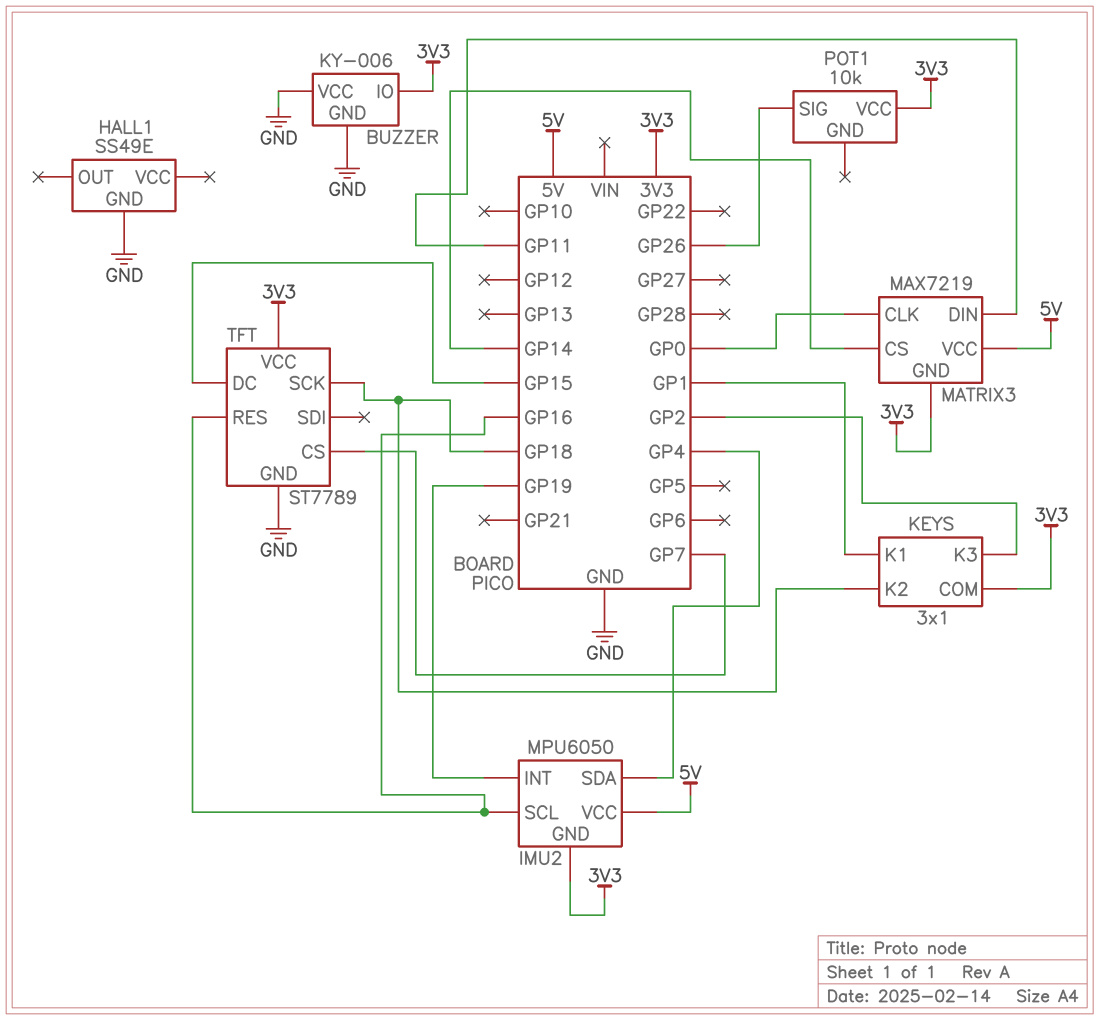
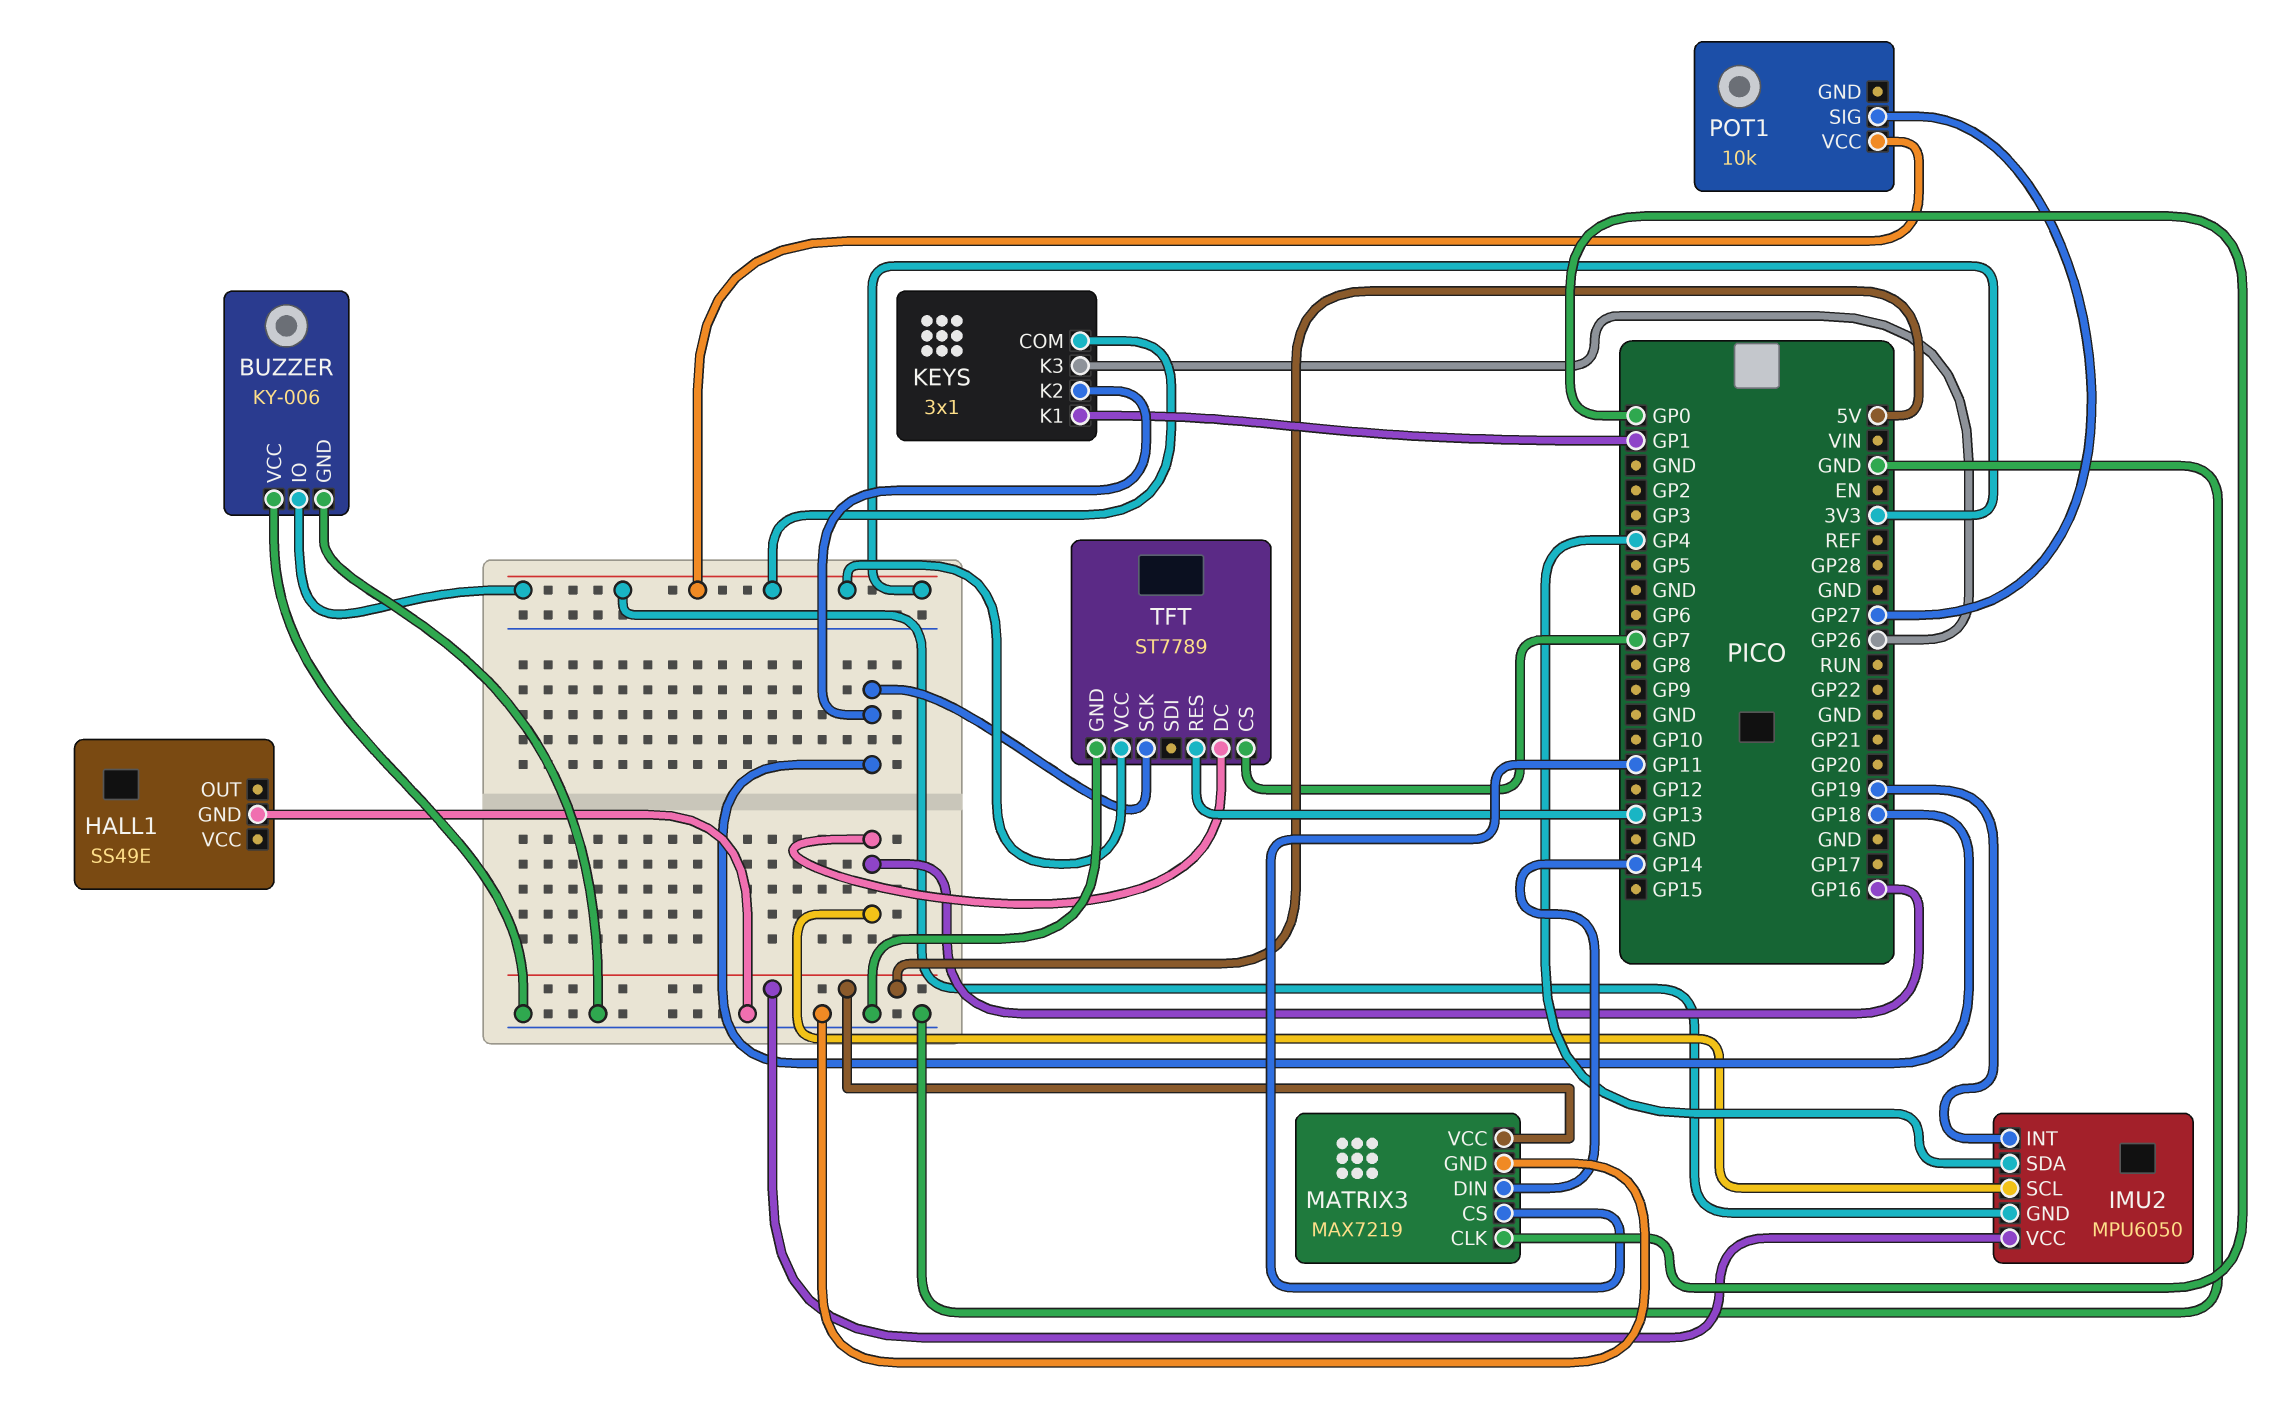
KEYS pin K3: GP2 -> GP26
MATRIX3 pin CS: GP14 -> GP11
MATRIX3 pin DIN: GP11 -> GP14
MATRIX3 pin GND: 3V3 -> GND
POT1 pin SIG: GP26 -> GP27
TFT pin DC: GP15 -> GP16
TFT pin RES: GP16 -> GP13

